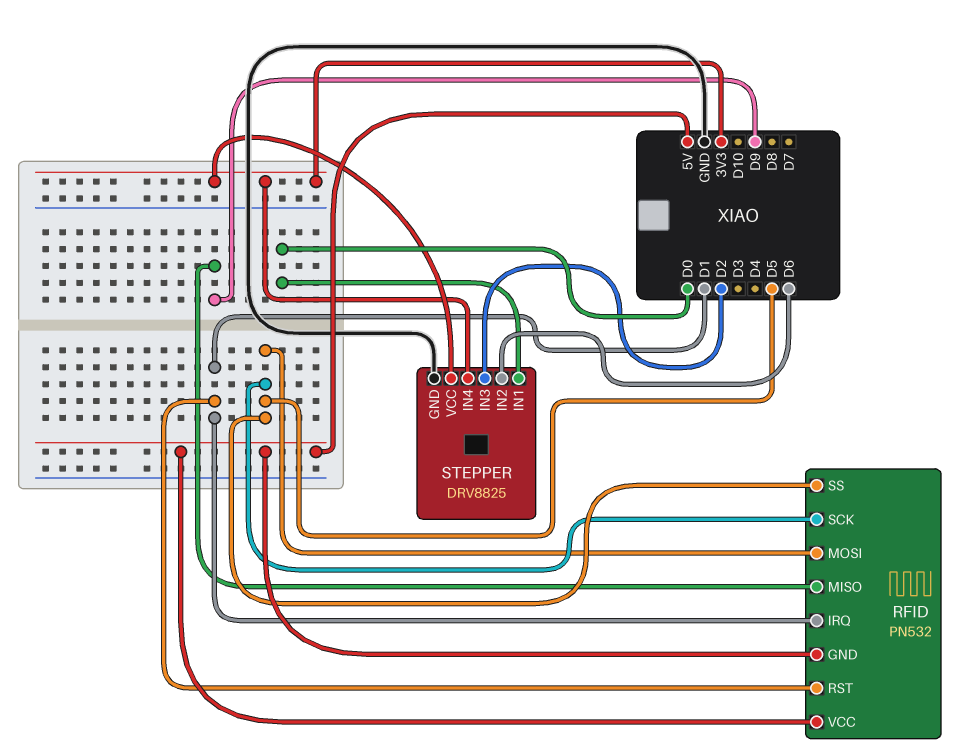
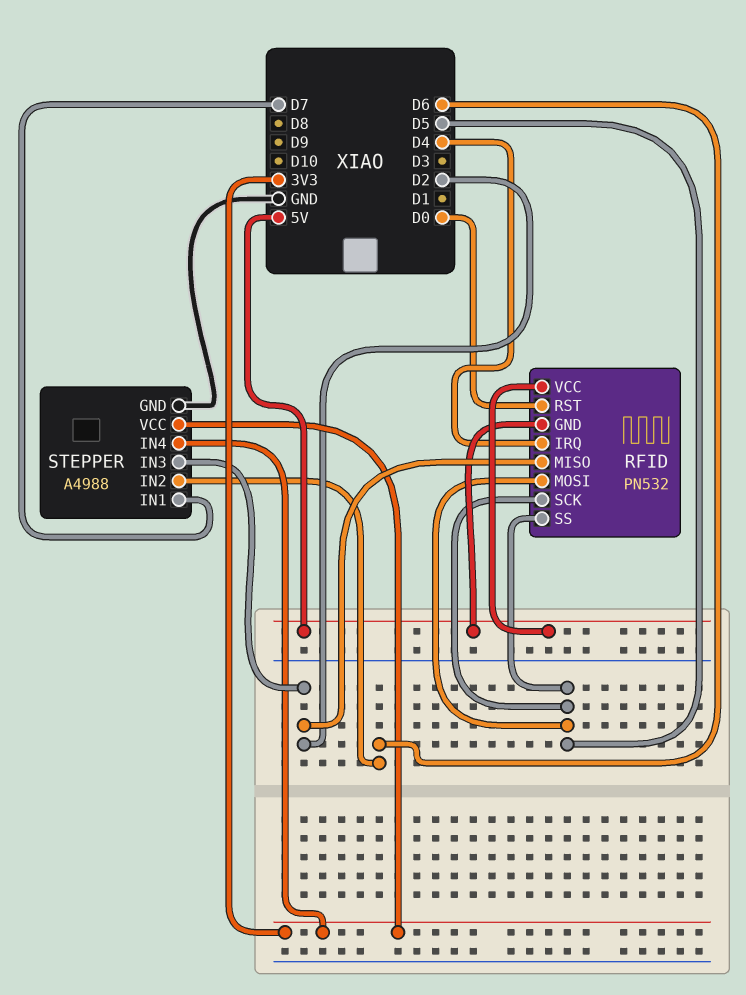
RFID pin IRQ: D1 -> D4
RFID pin MISO: D9 -> D2
RFID pin RST: D1 -> D0
STEPPER: DRV8825 -> A4988
STEPPER pin IN1: D0 -> D7

